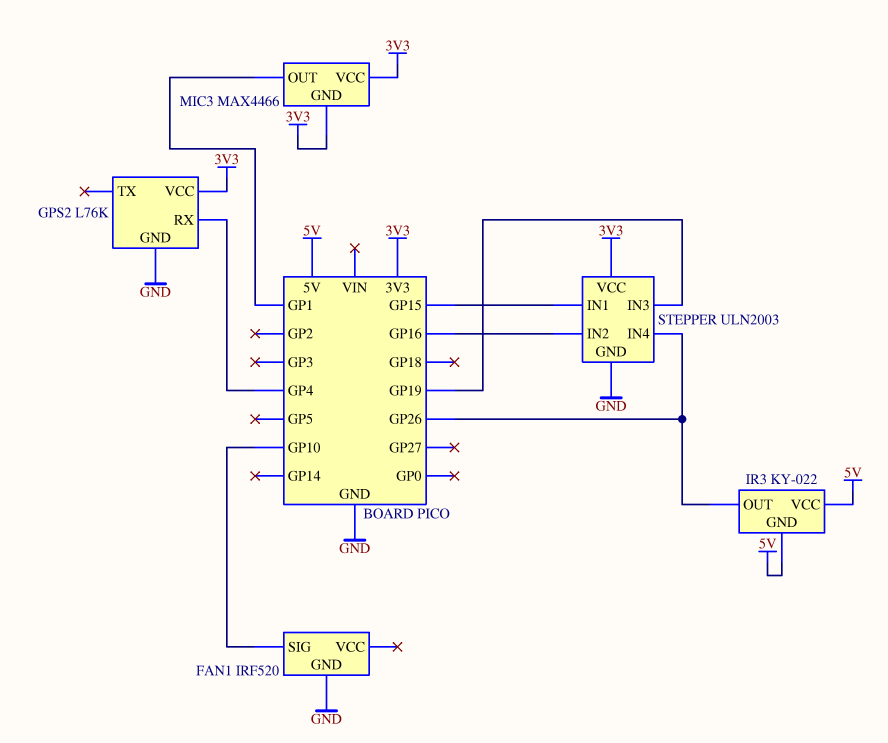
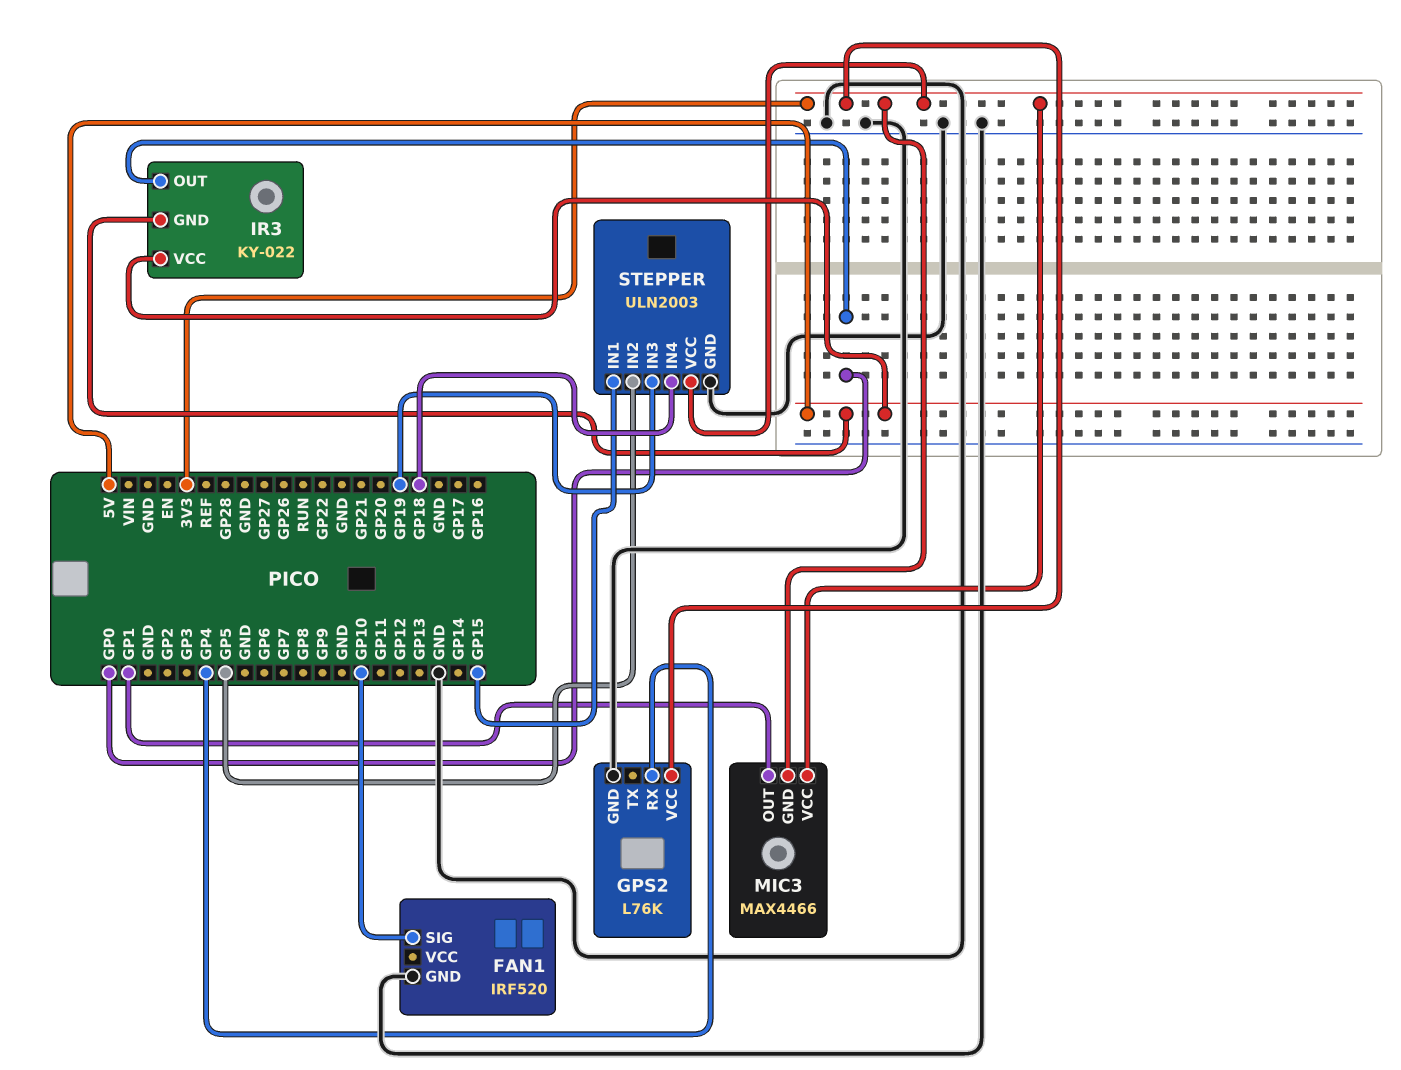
IR3 pin OUT: GP26 -> GP0
STEPPER pin IN2: GP16 -> GP5
STEPPER pin IN4: GP26 -> GP18

